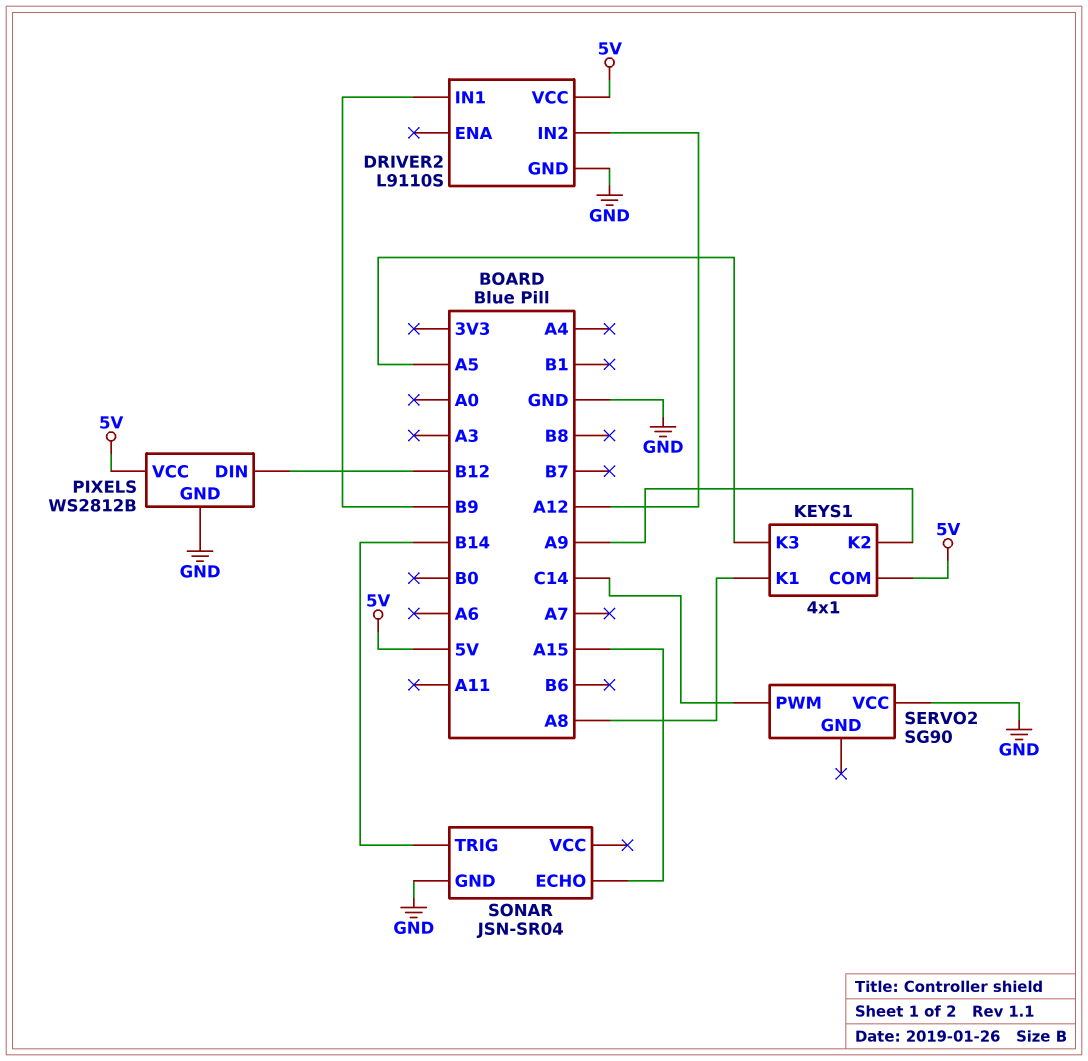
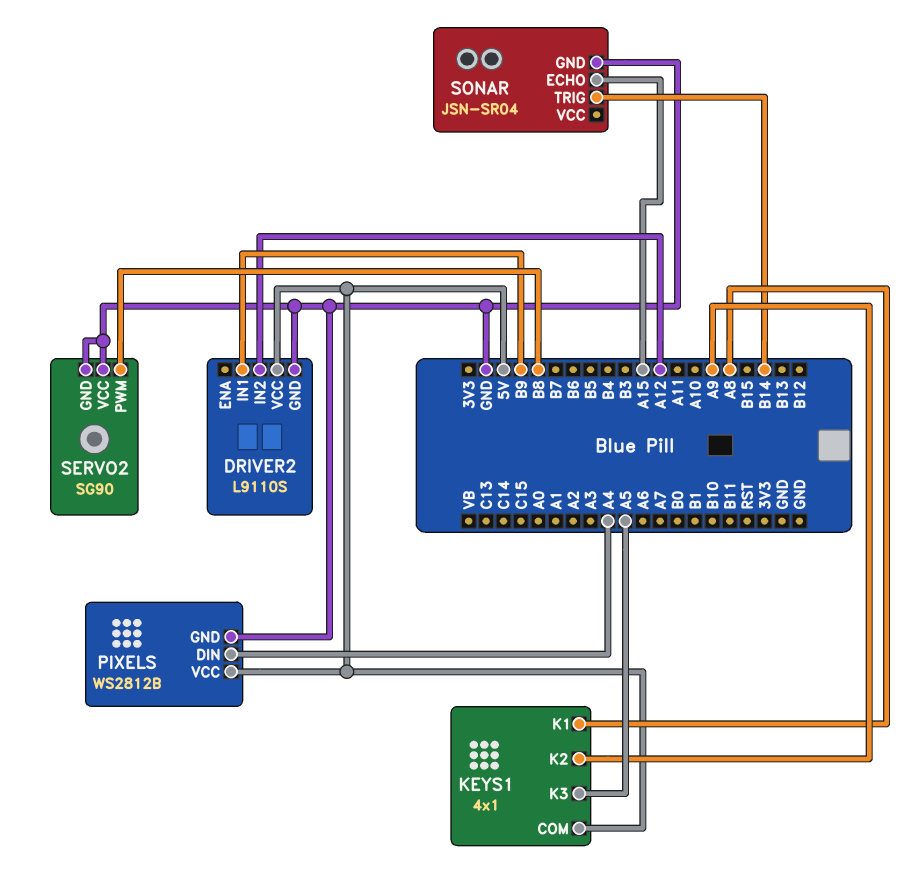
PIXELS pin DIN: B12 -> A4
SERVO2 pin GND: none -> GND
SERVO2 pin PWM: C14 -> B8

